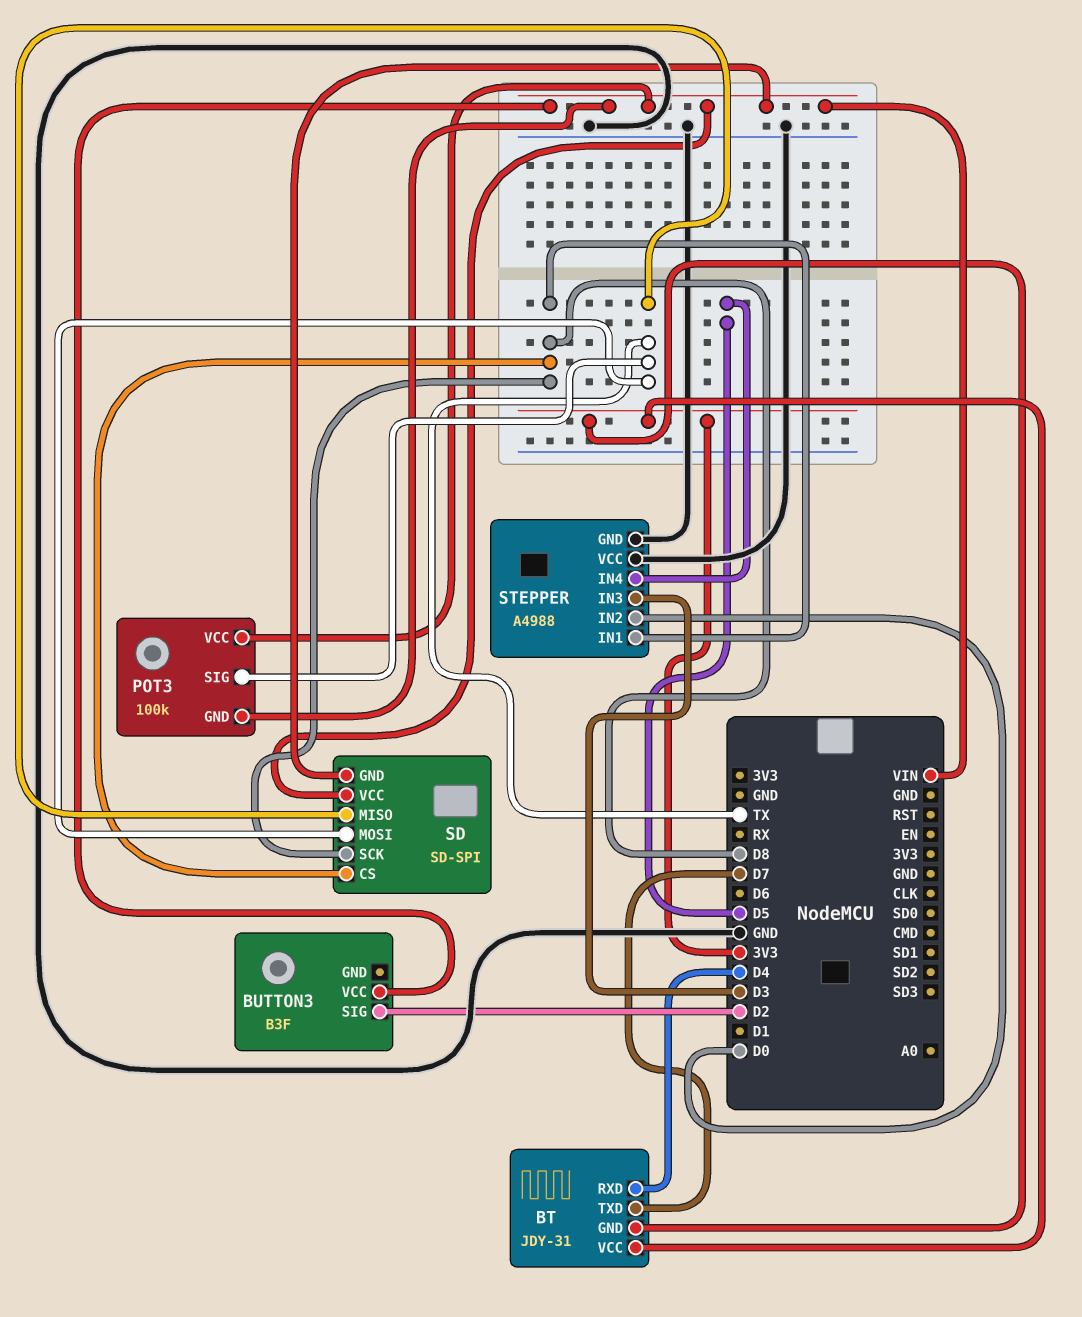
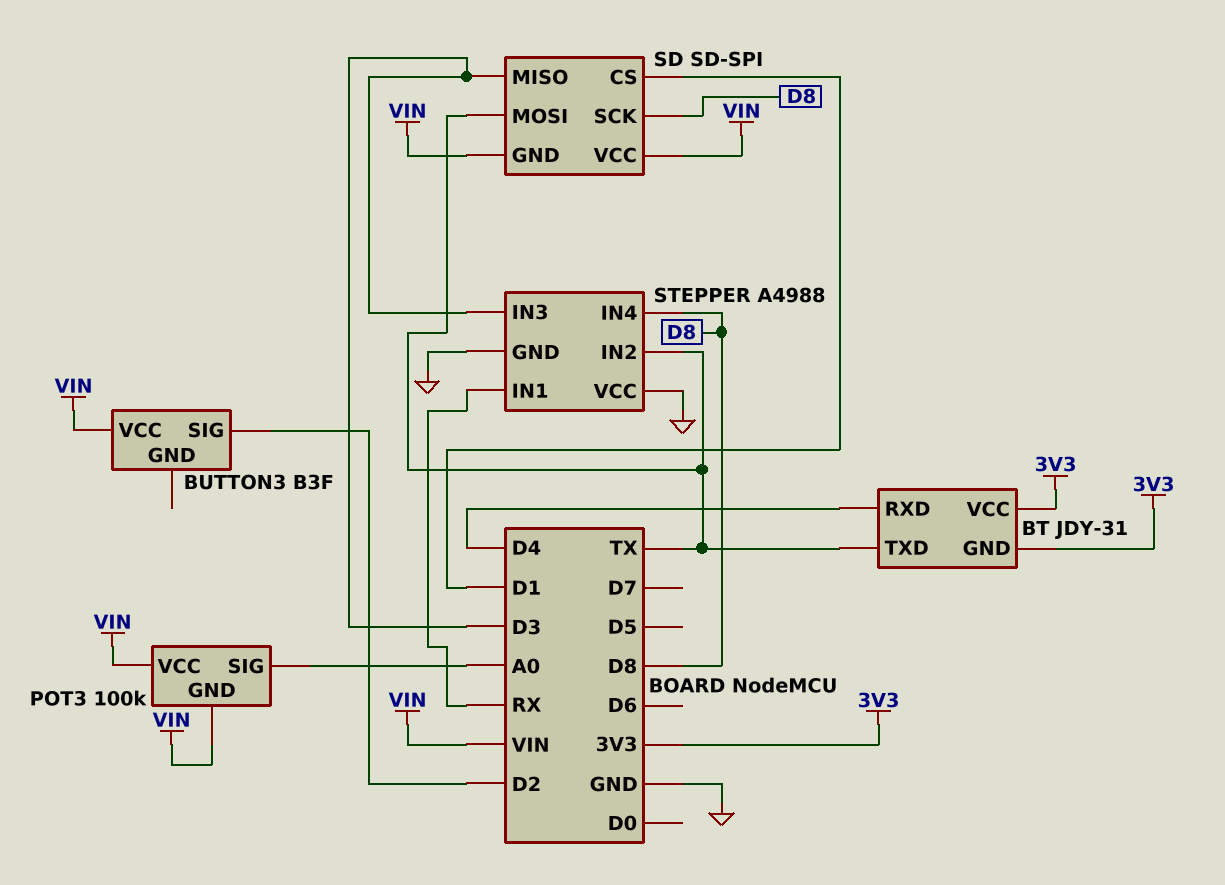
BT pin TXD: D7 -> TX
POT3 pin SIG: TX -> A0
SD pin CS: D8 -> D1
SD pin MISO: TX -> D3
STEPPER pin IN1: D8 -> RX
STEPPER pin IN2: D0 -> TX
STEPPER pin IN4: D5 -> D8

